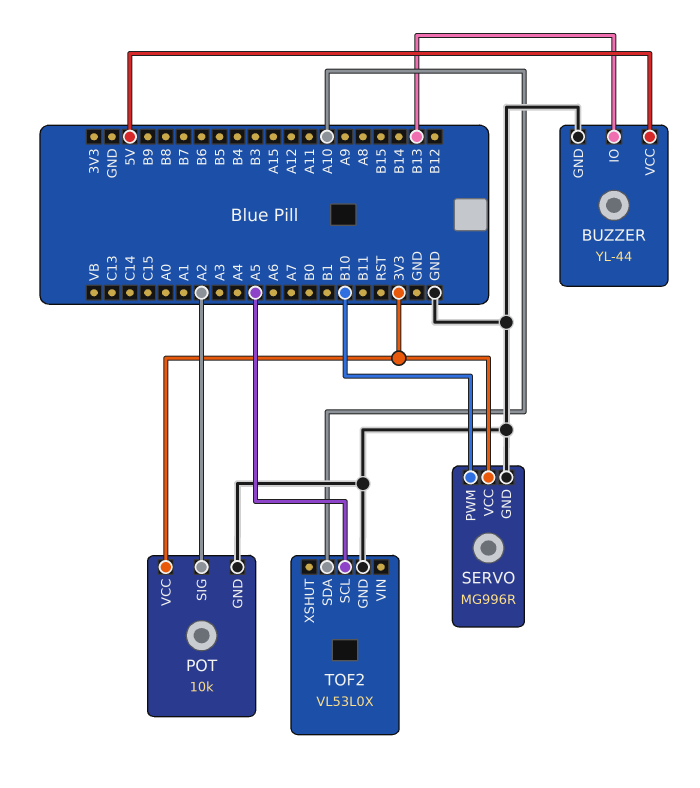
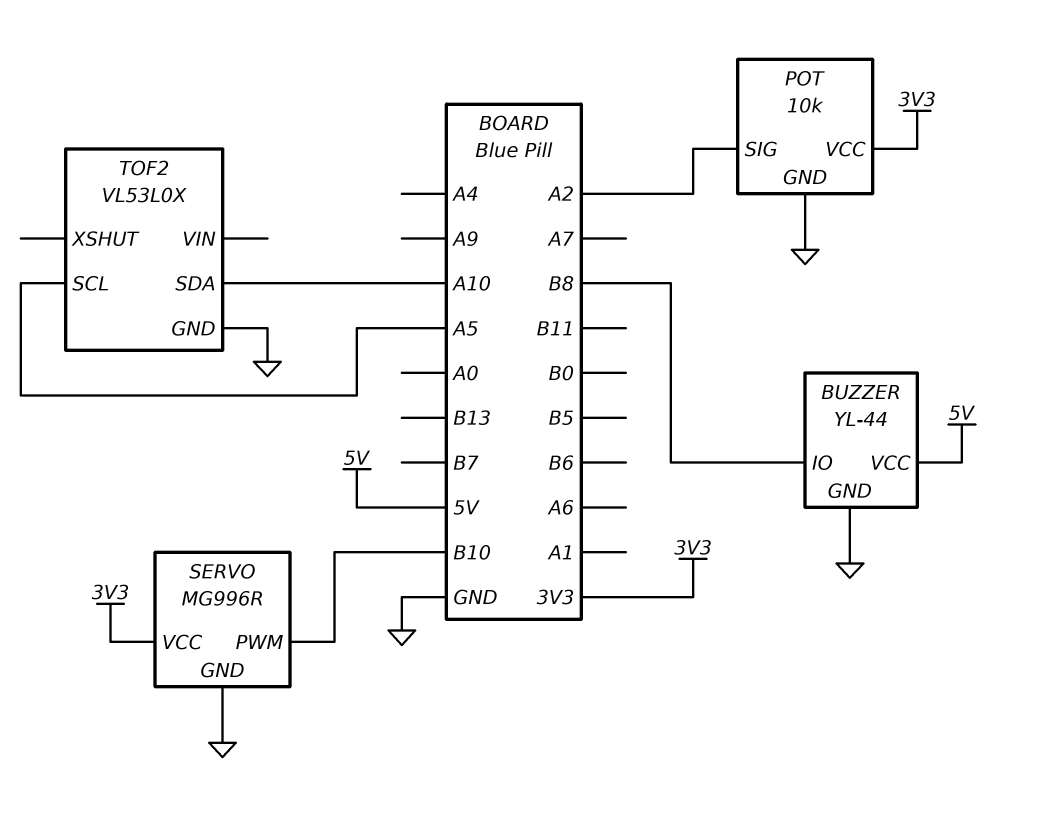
BUZZER pin IO: B13 -> B8

